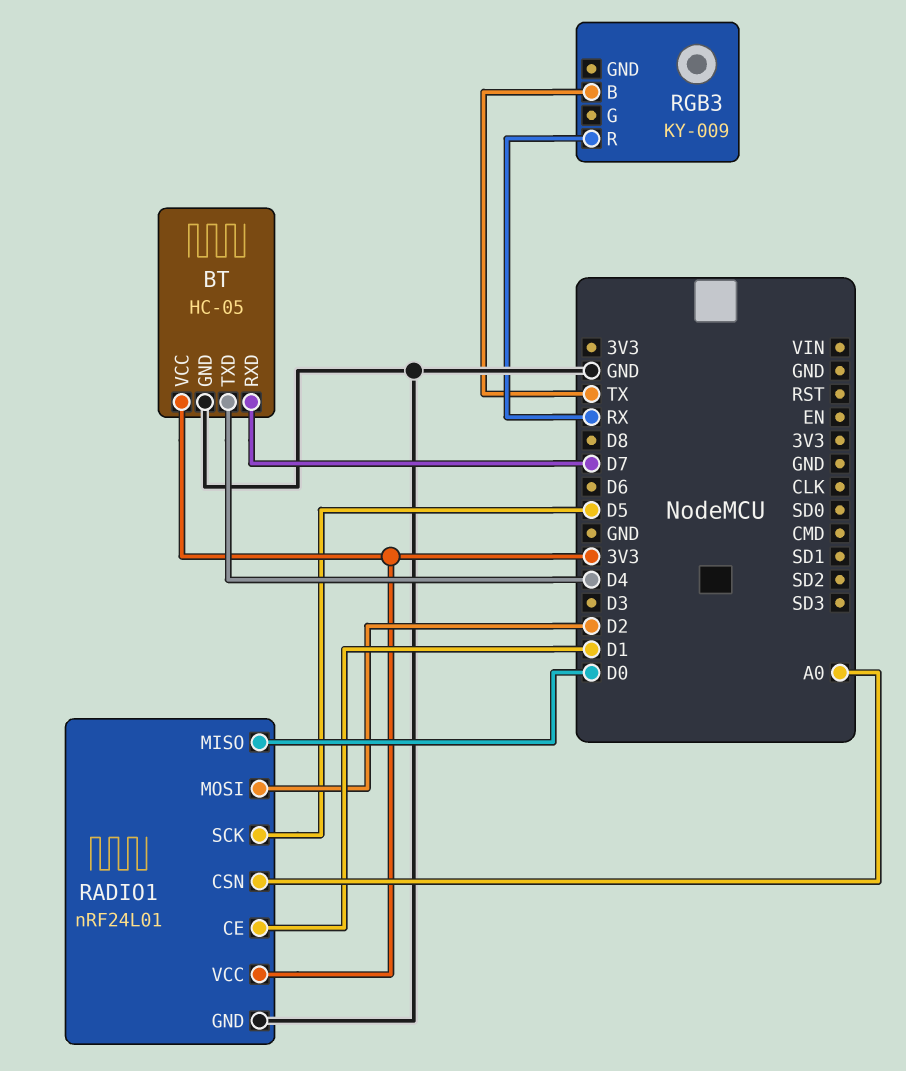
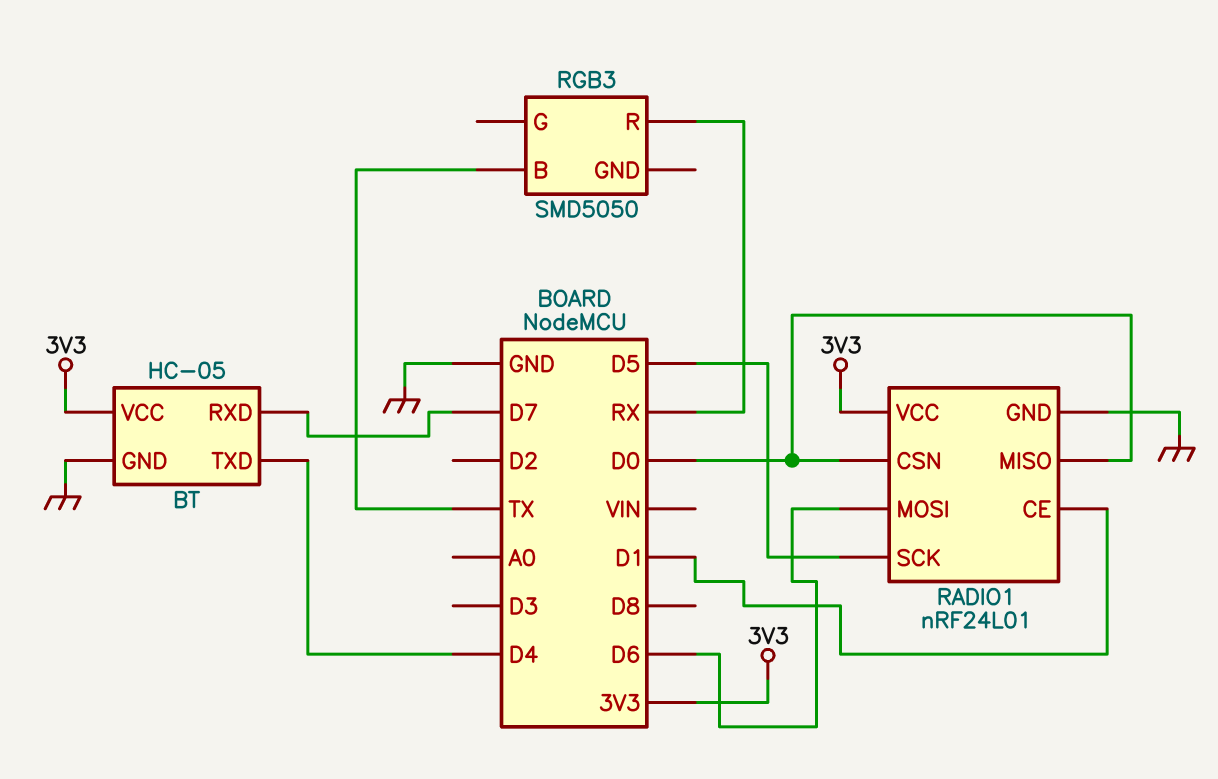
RADIO1 pin CSN: A0 -> D0
RADIO1 pin MOSI: D2 -> D6
RGB3: KY-009 -> SMD5050

